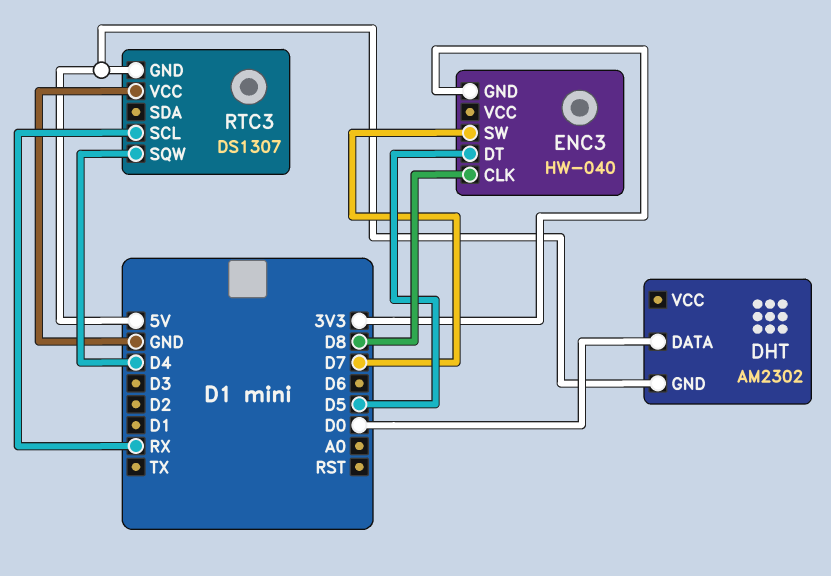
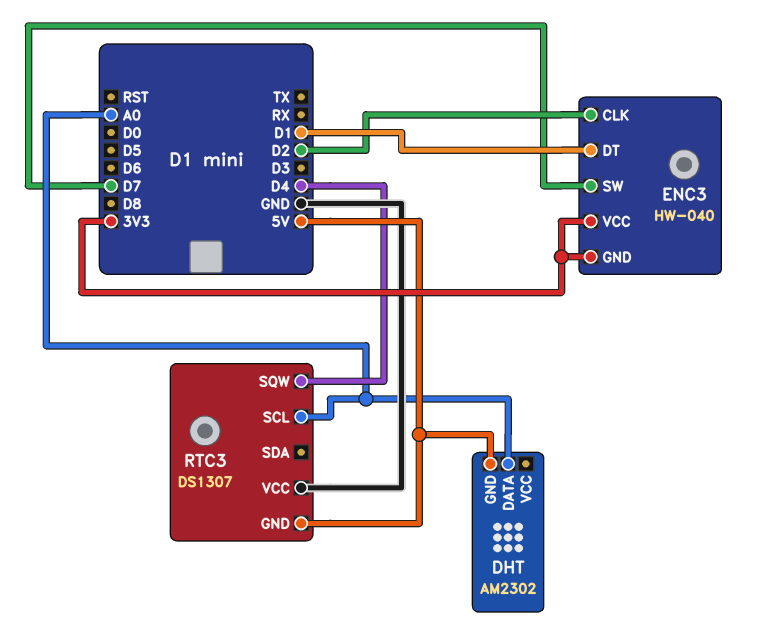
DHT pin DATA: D0 -> A0
ENC3 pin CLK: D8 -> D2
ENC3 pin DT: D5 -> D1
ENC3 pin VCC: none -> 3V3
RTC3 pin SCL: RX -> A0

